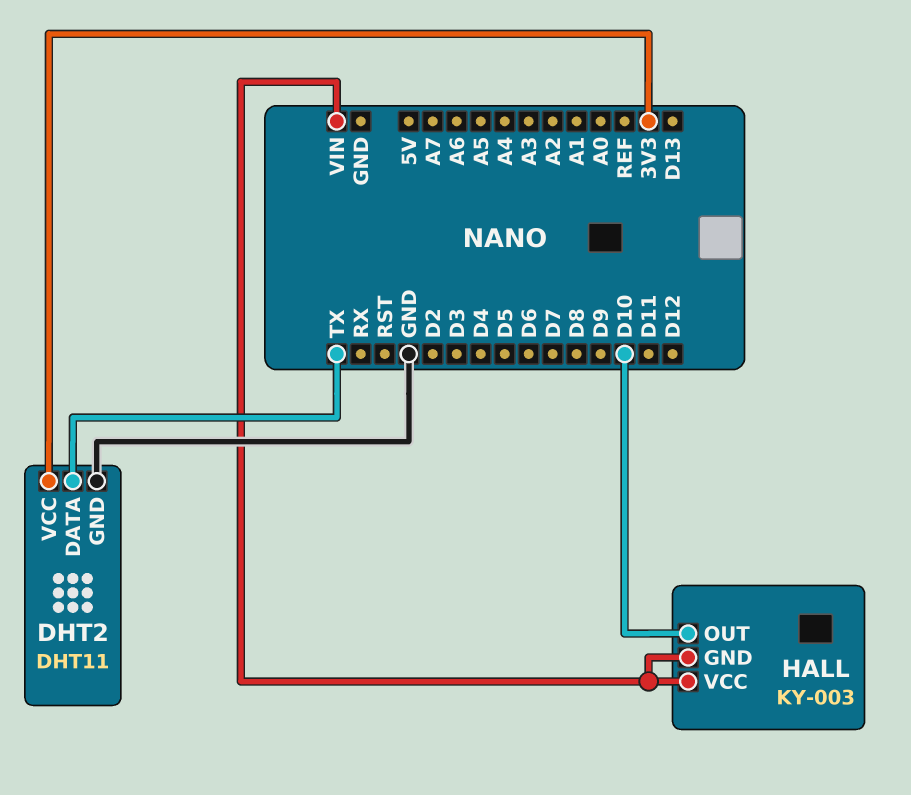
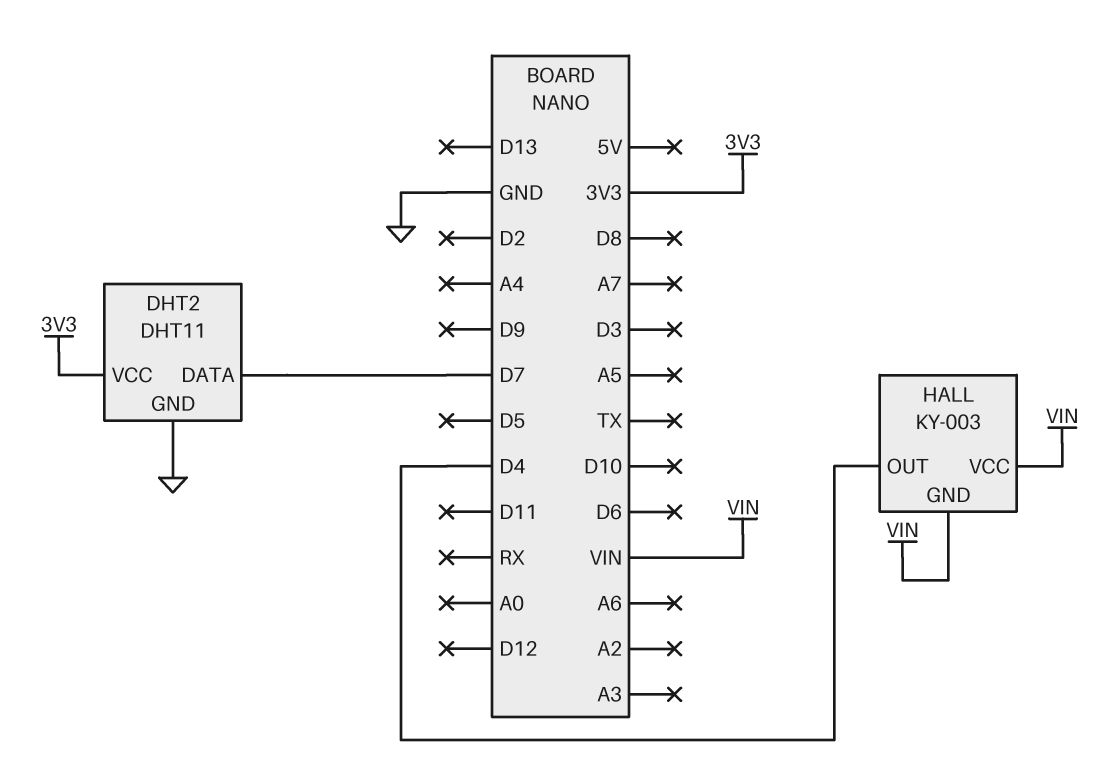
DHT2 pin DATA: TX -> D7
HALL pin OUT: D10 -> D4

